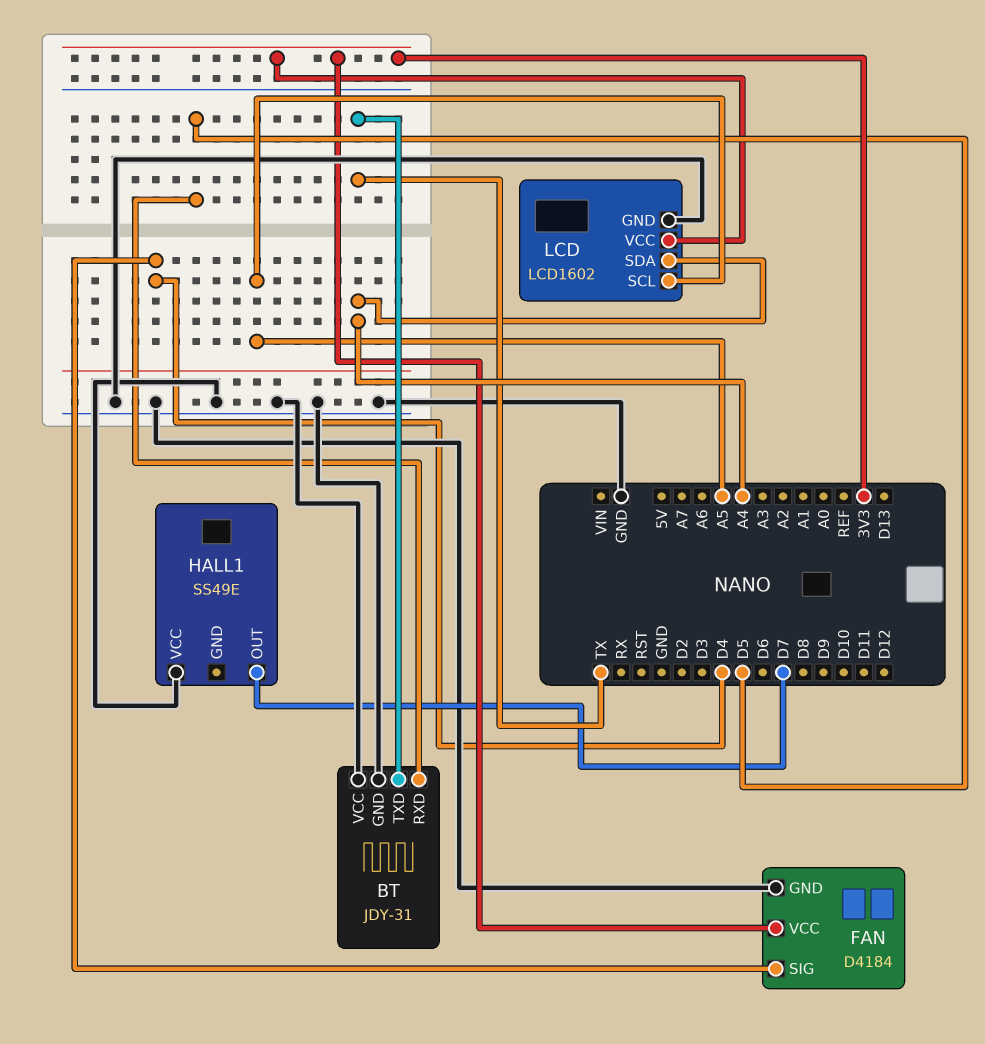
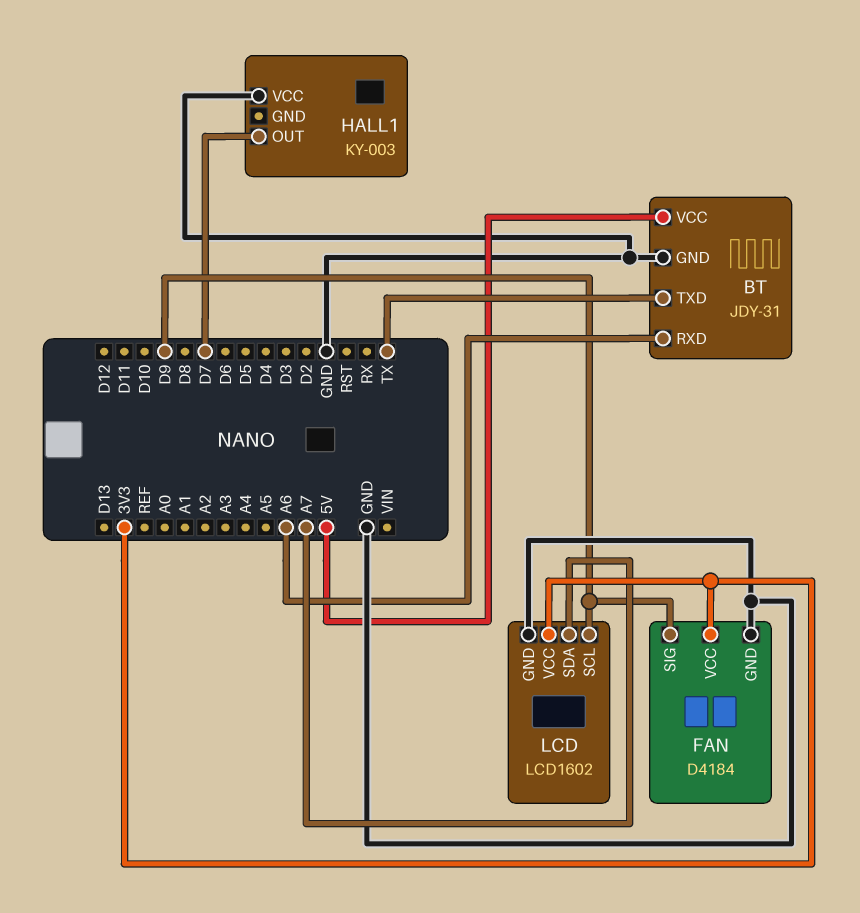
BT pin RXD: D5 -> A6
BT pin VCC: GND -> 5V
FAN pin SIG: D4 -> D9
HALL1: SS49E -> KY-003
LCD pin SCL: A5 -> D9
LCD pin SDA: A4 -> A7

